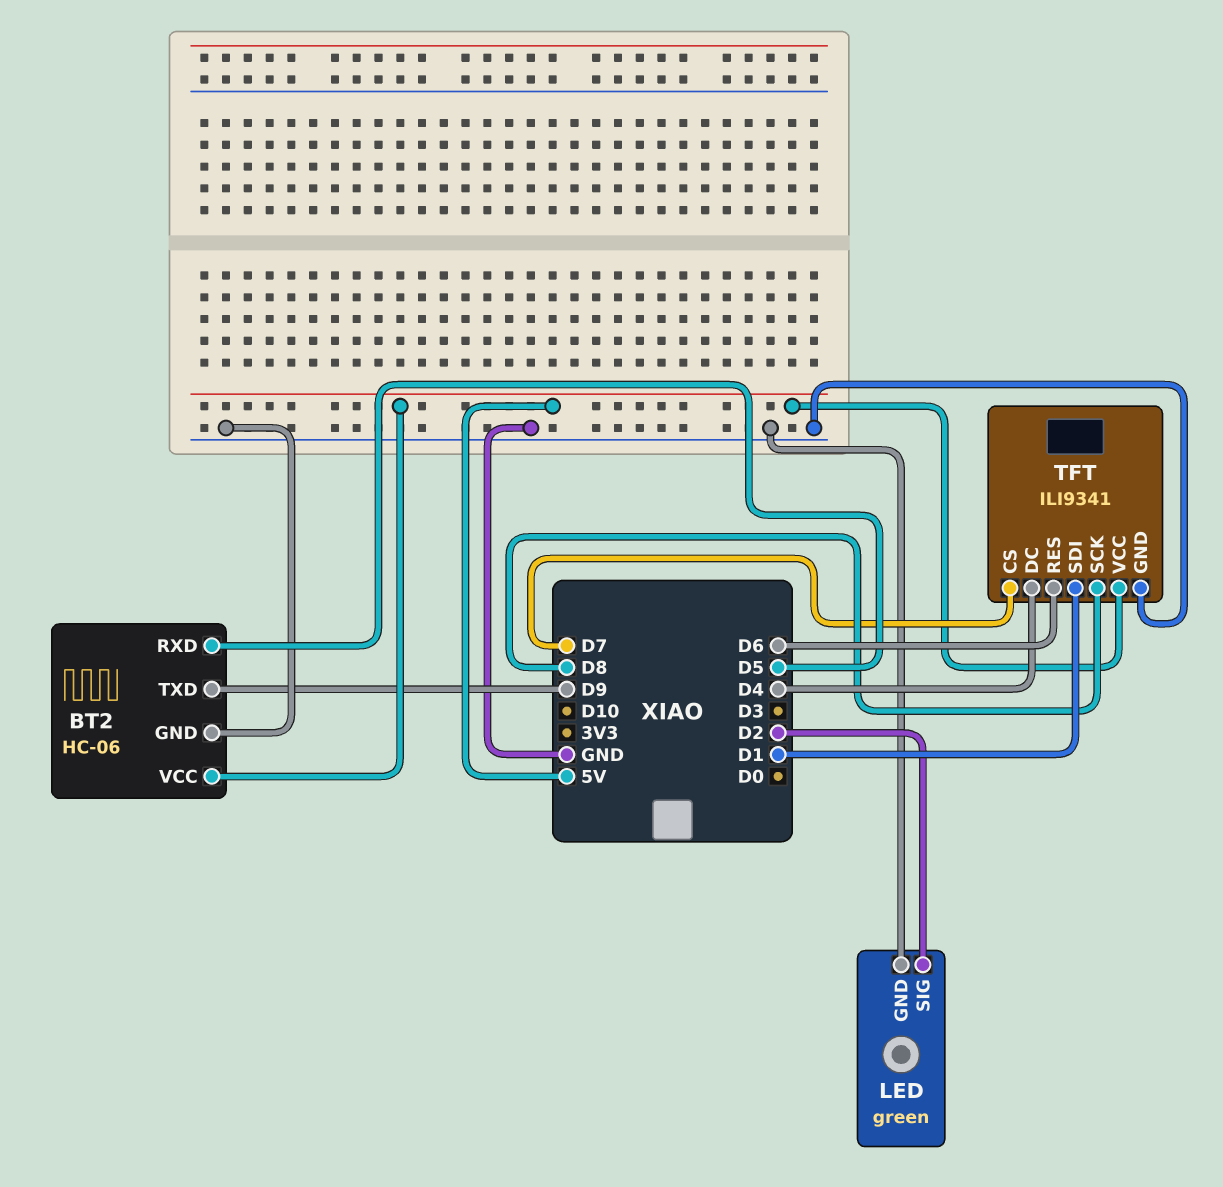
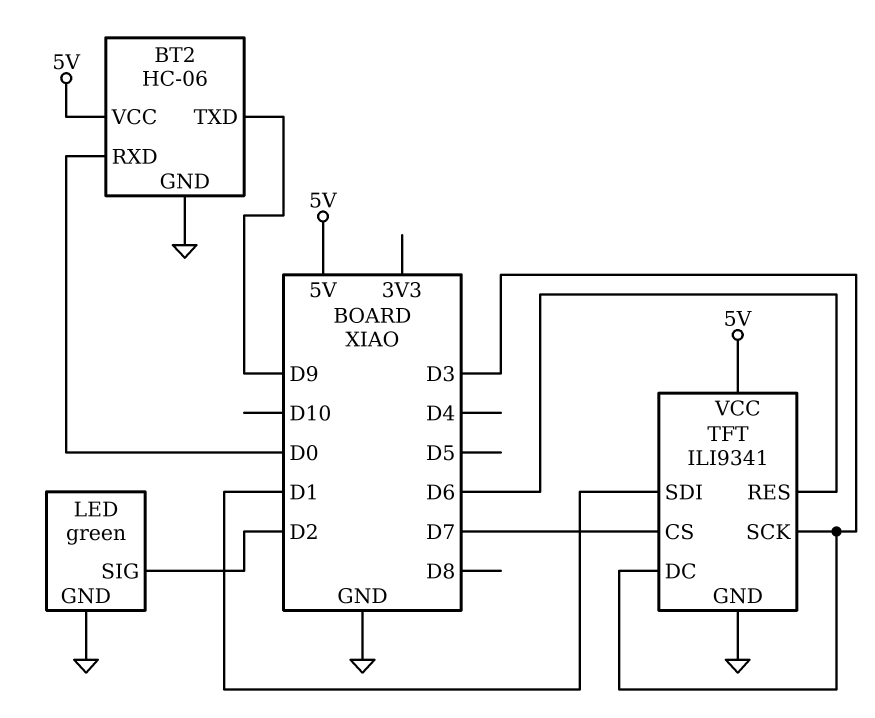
BT2 pin RXD: D5 -> D0
TFT pin DC: D4 -> D3
TFT pin SCK: D8 -> D3

